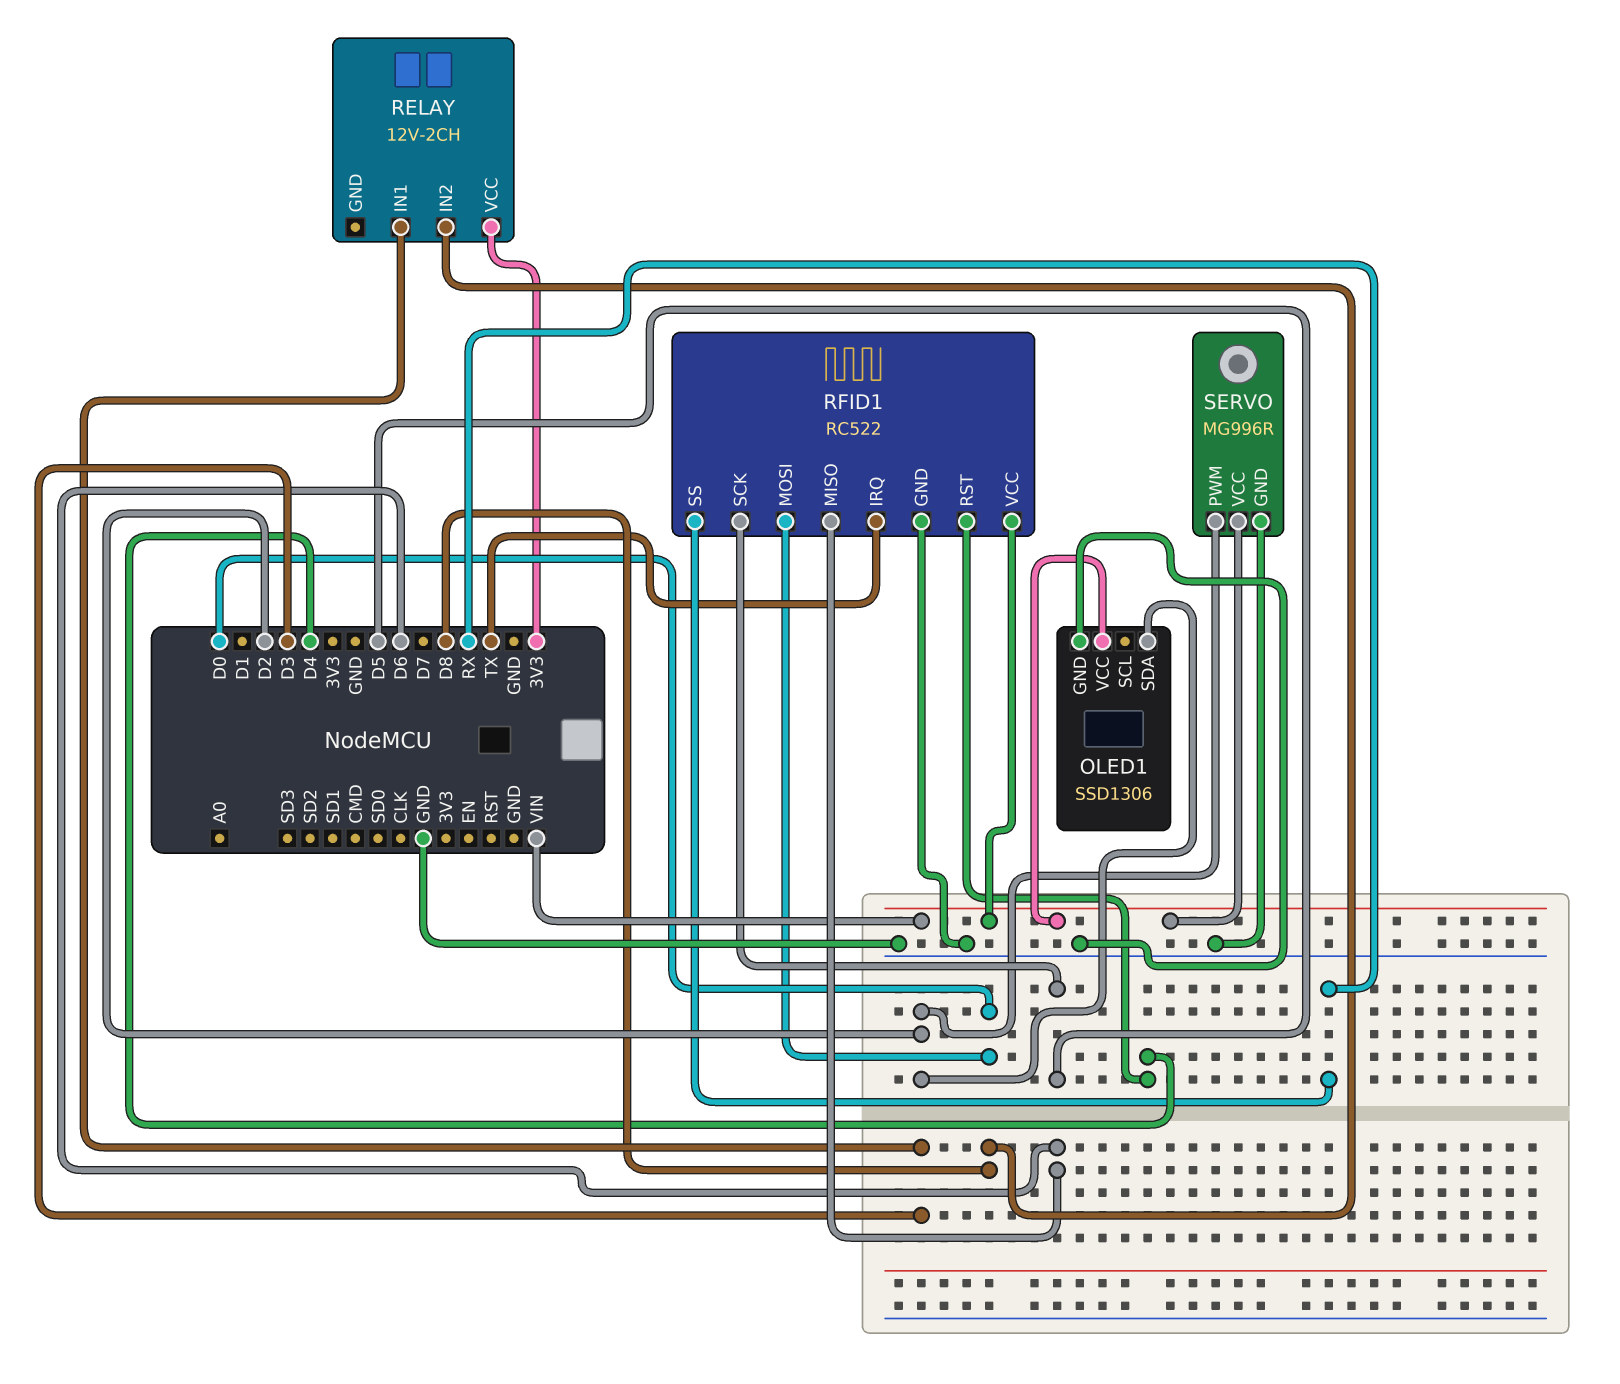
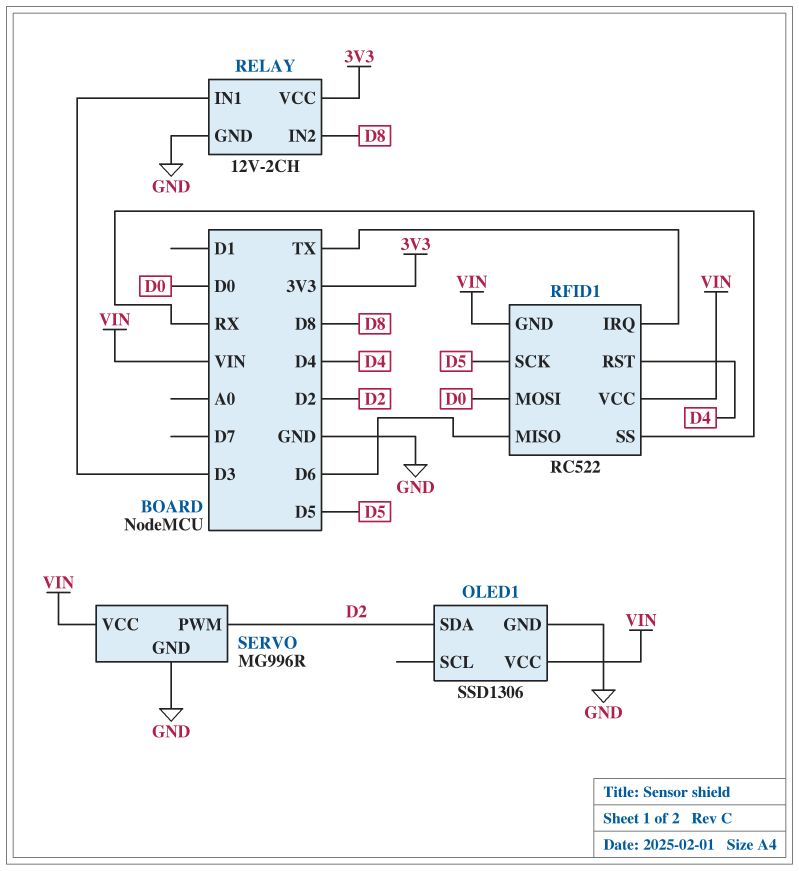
RELAY pin GND: none -> GND
RFID1 pin GND: GND -> VIN

